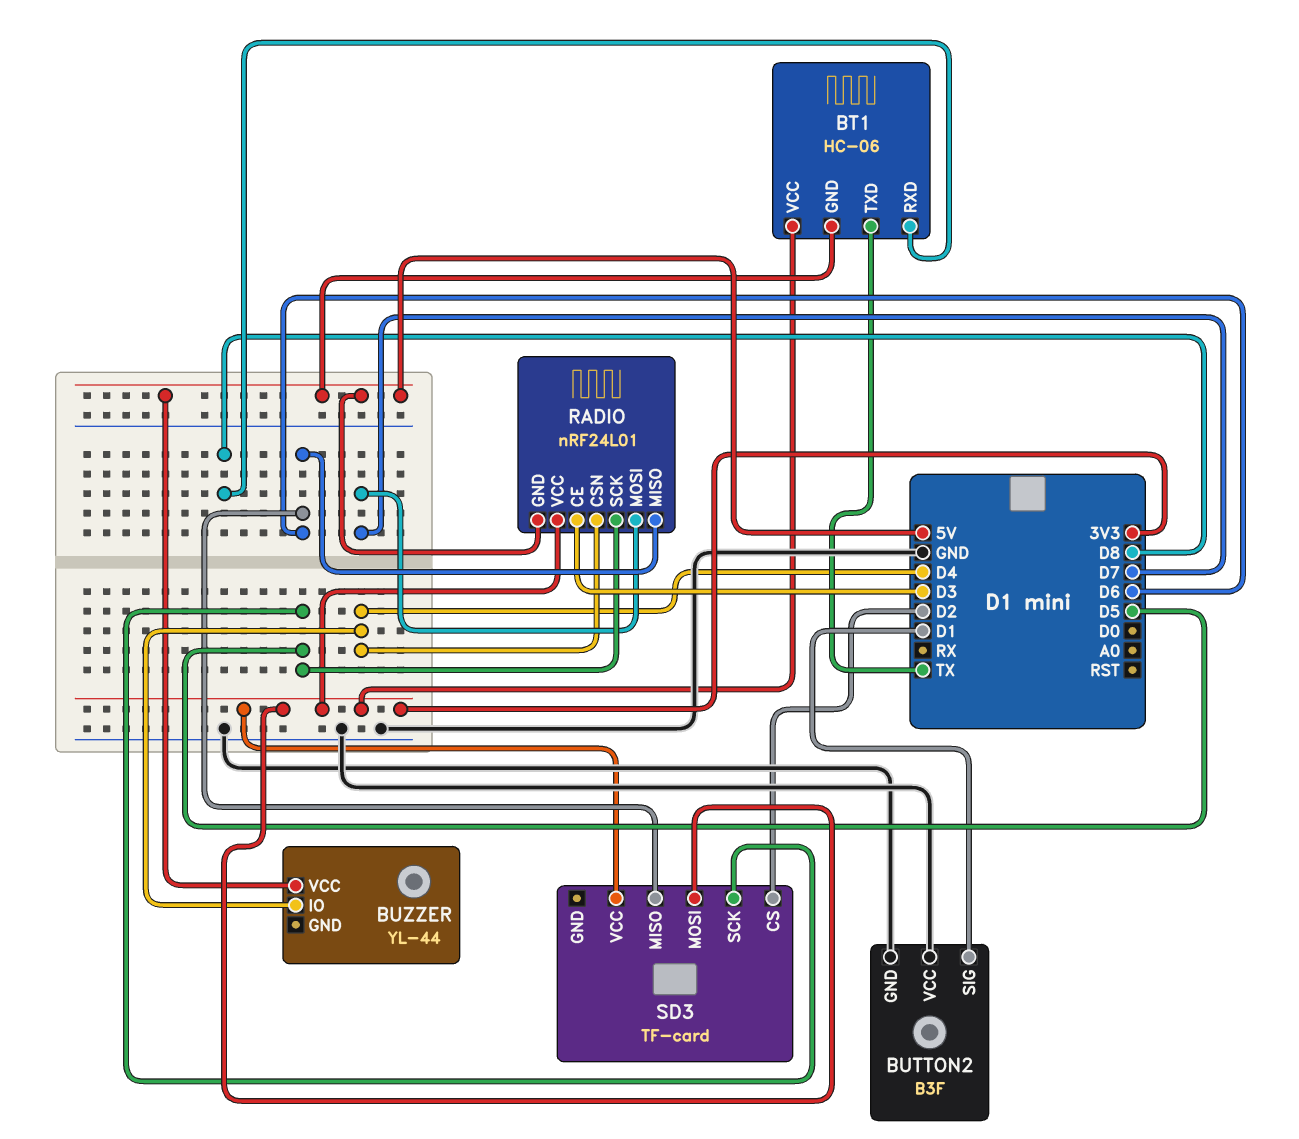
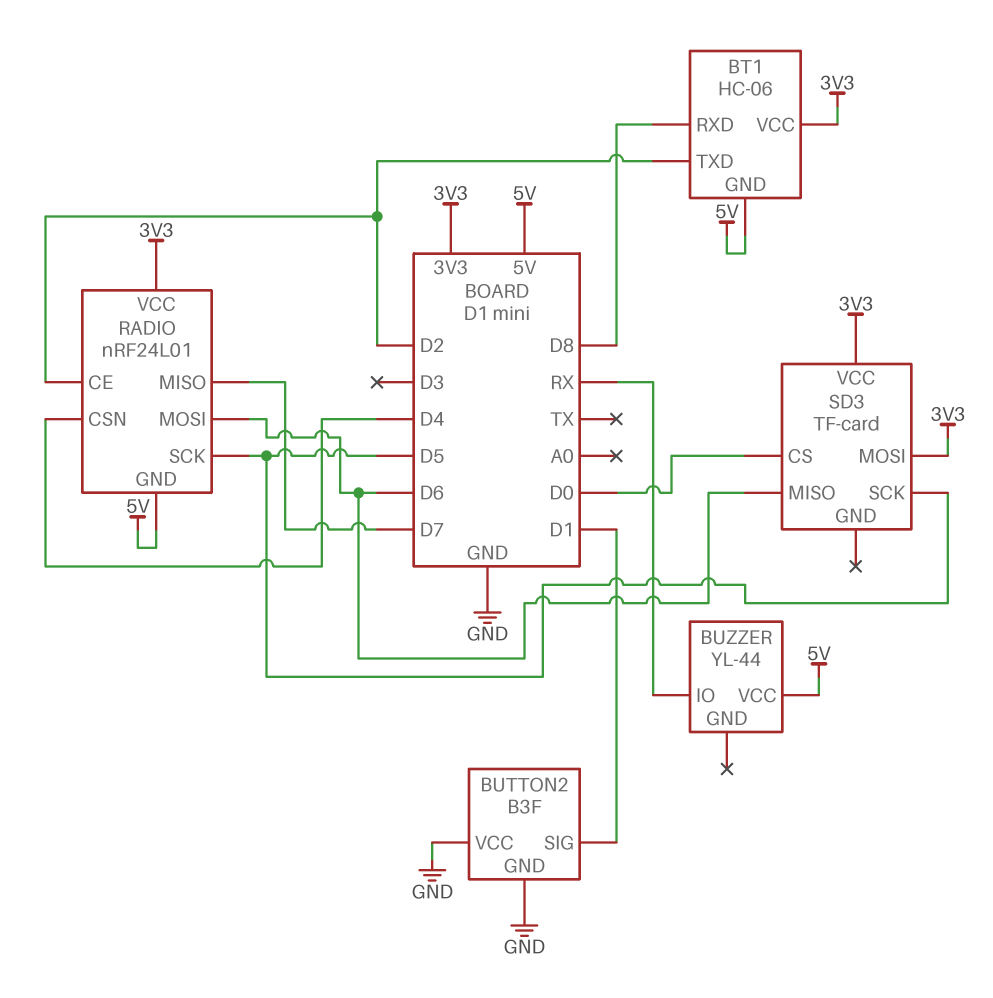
BT1 pin TXD: TX -> D2
BUZZER pin IO: D4 -> RX
RADIO pin CE: D3 -> D2
RADIO pin MISO: D6 -> D7
RADIO pin MOSI: D7 -> D6
SD3 pin CS: D2 -> D0

